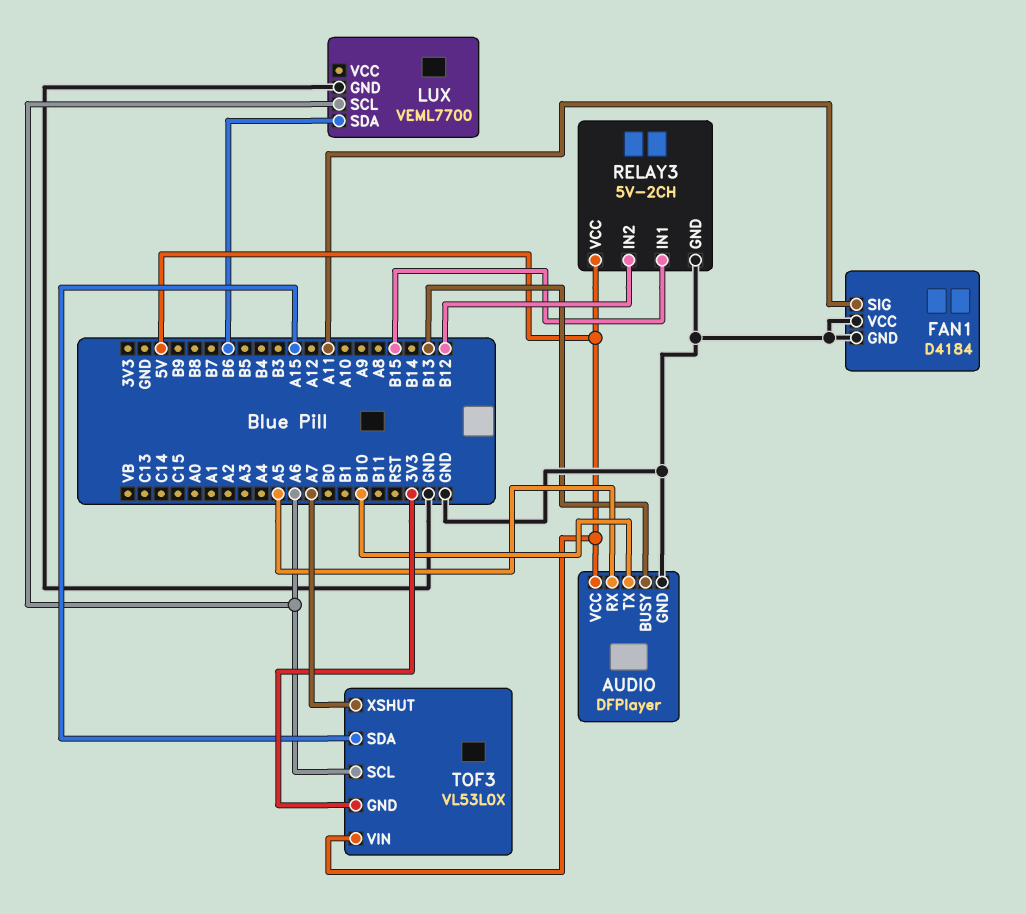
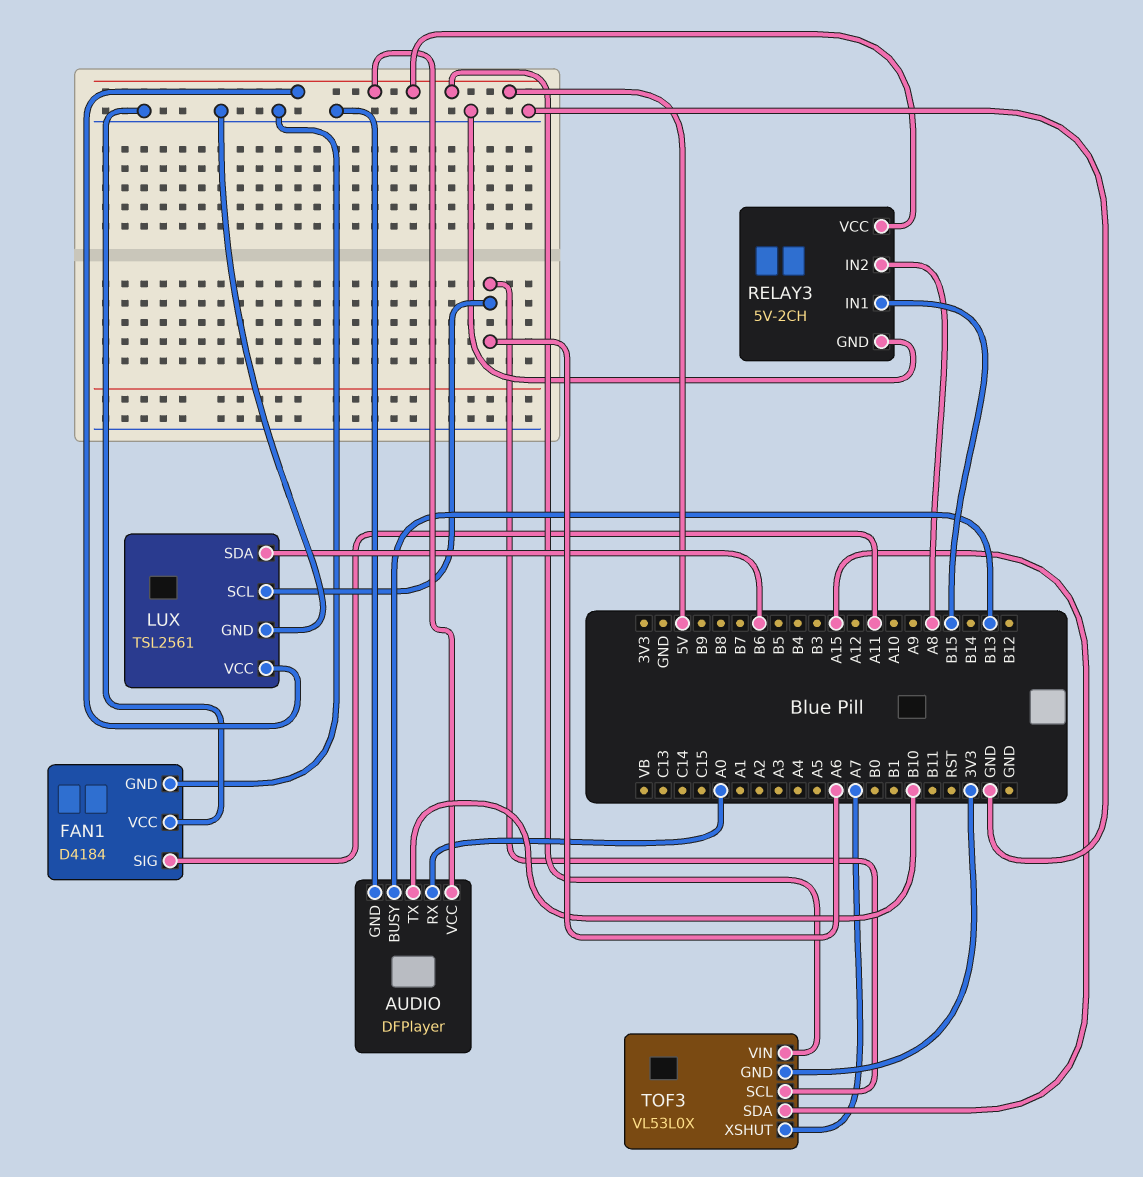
AUDIO pin RX: A5 -> A0
LUX: VEML7700 -> TSL2561
LUX pin VCC: none -> 5V
RELAY3 pin IN2: B12 -> A8

